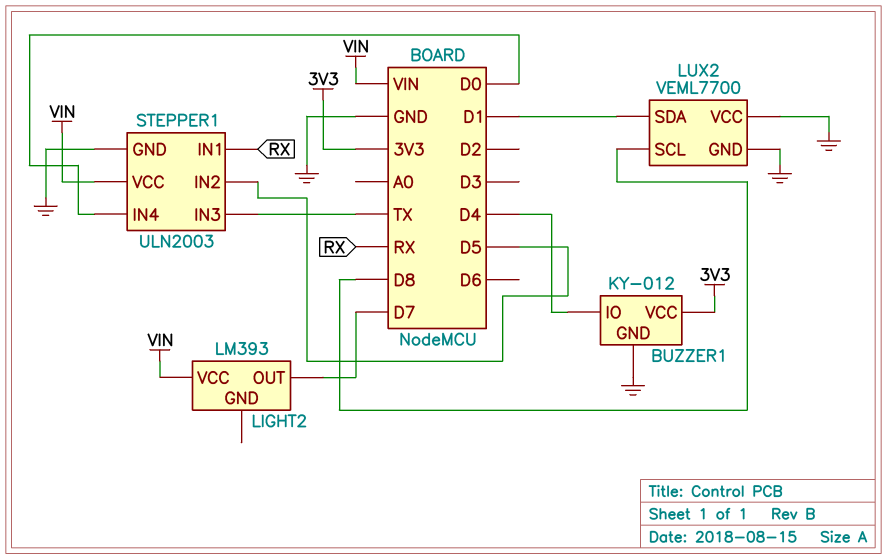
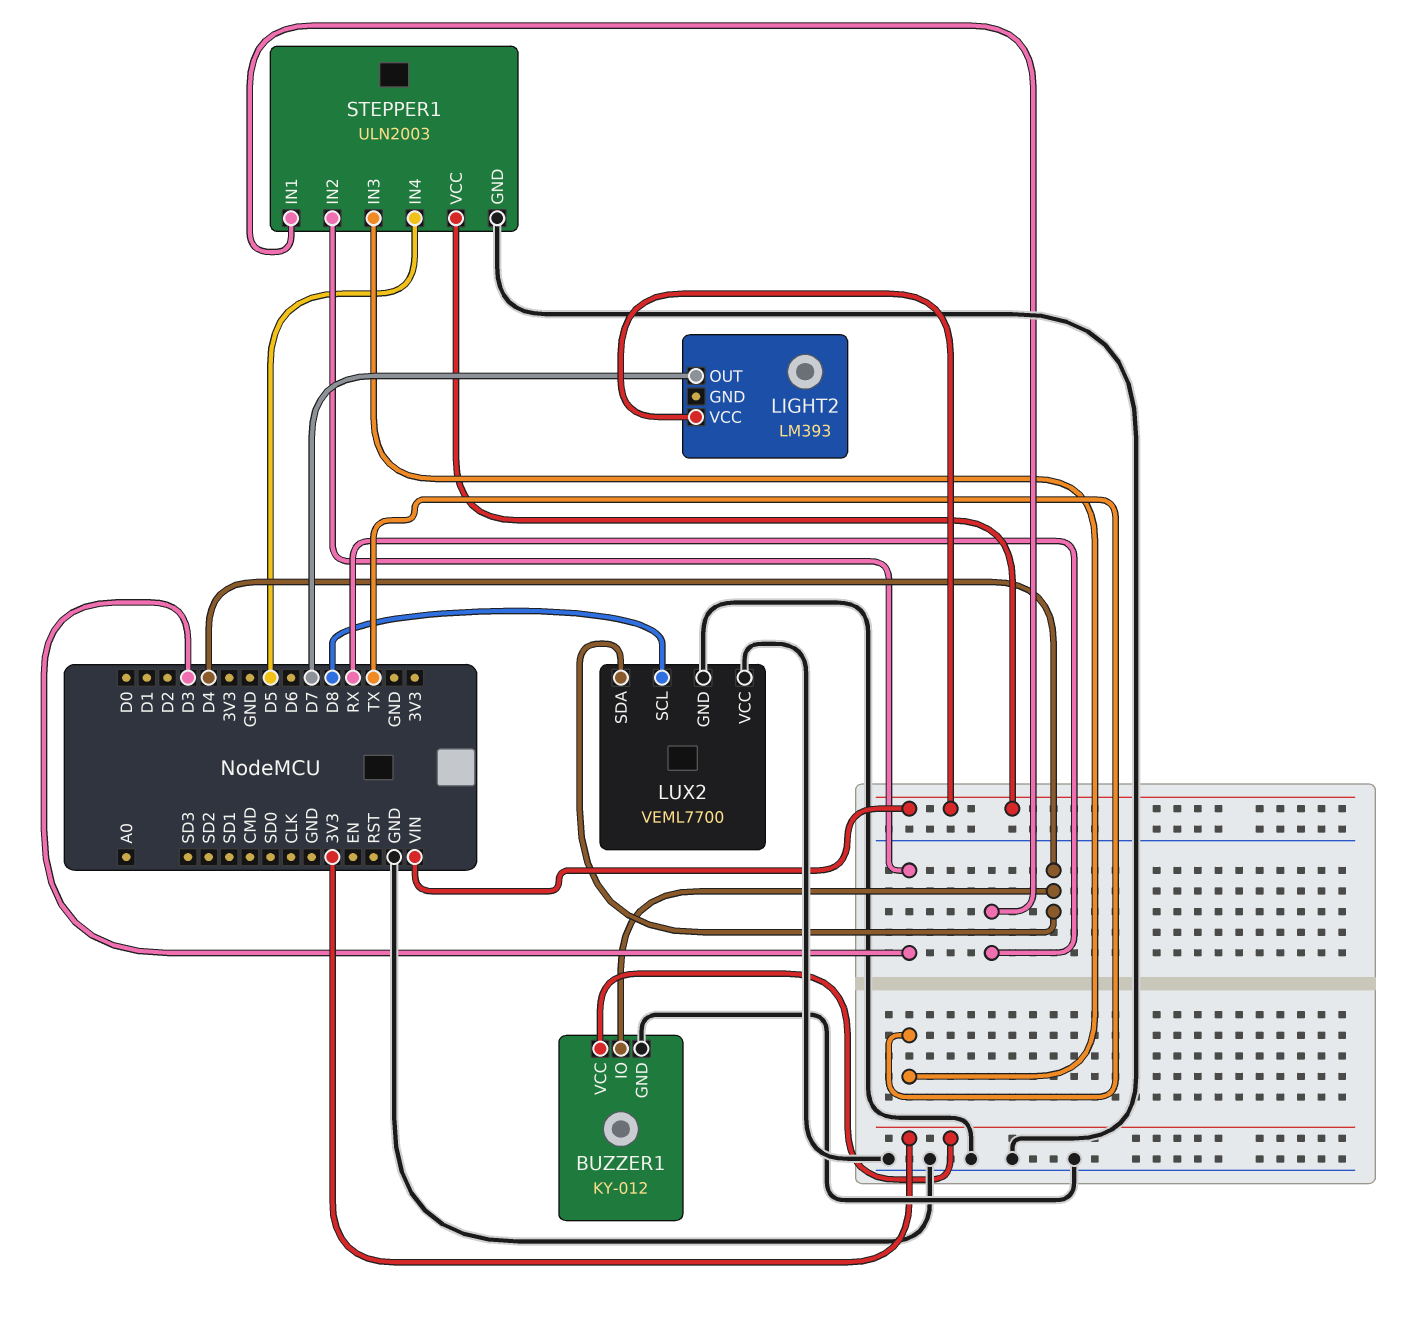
LUX2 pin SDA: D1 -> D4
STEPPER1 pin IN2: D5 -> D3
STEPPER1 pin IN4: D0 -> D5

